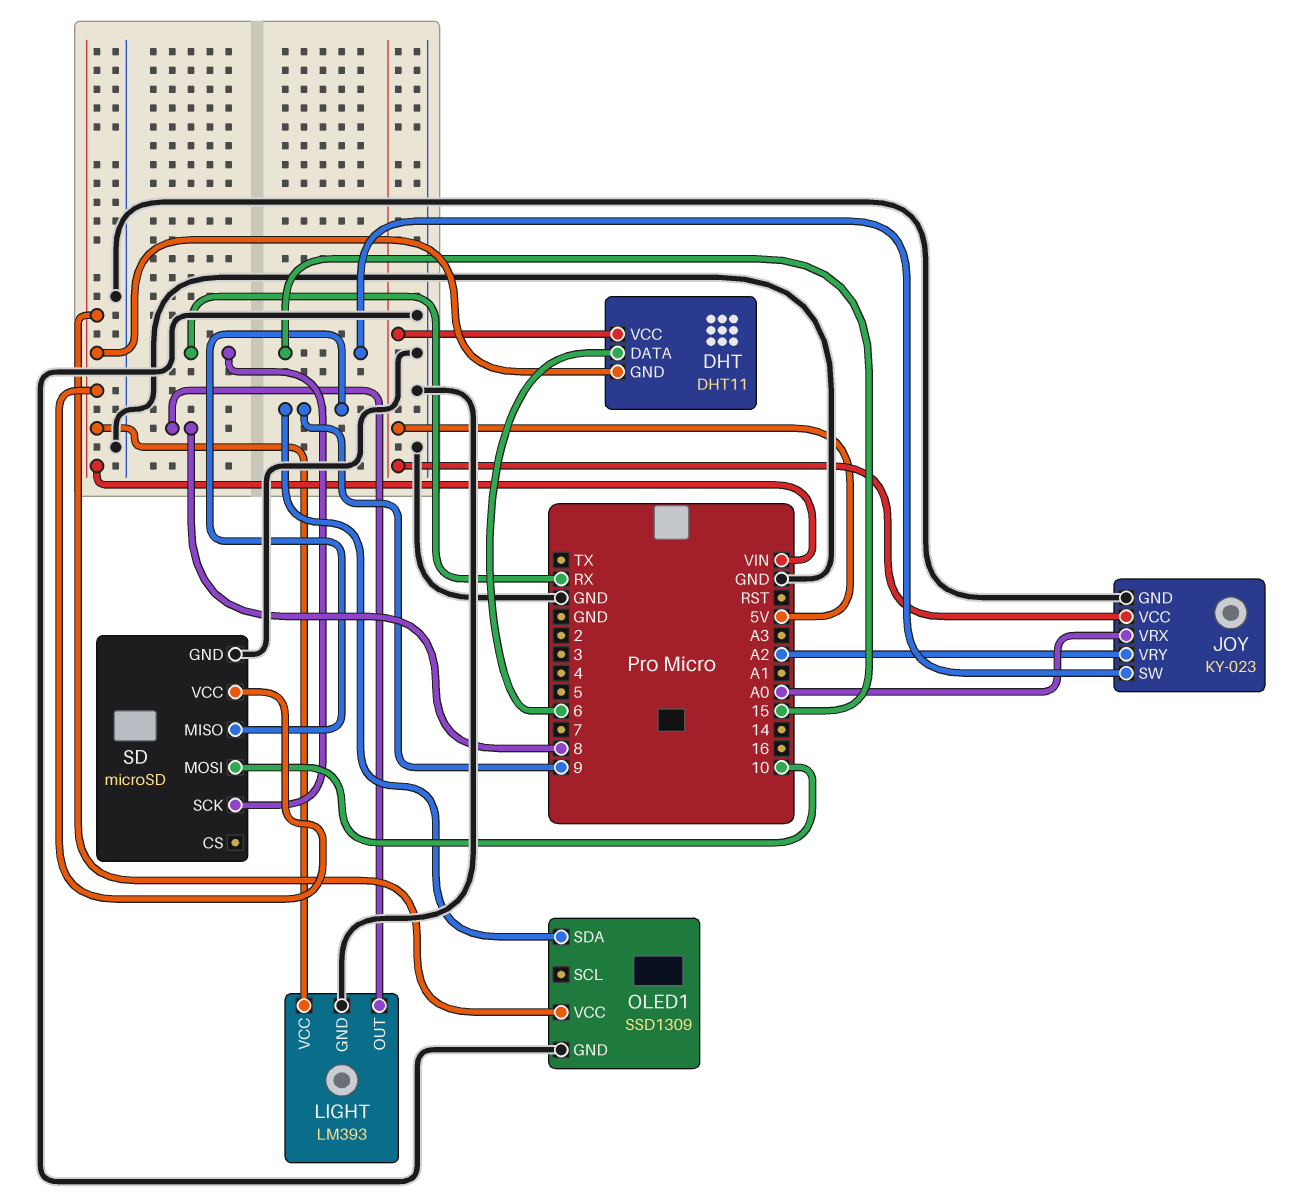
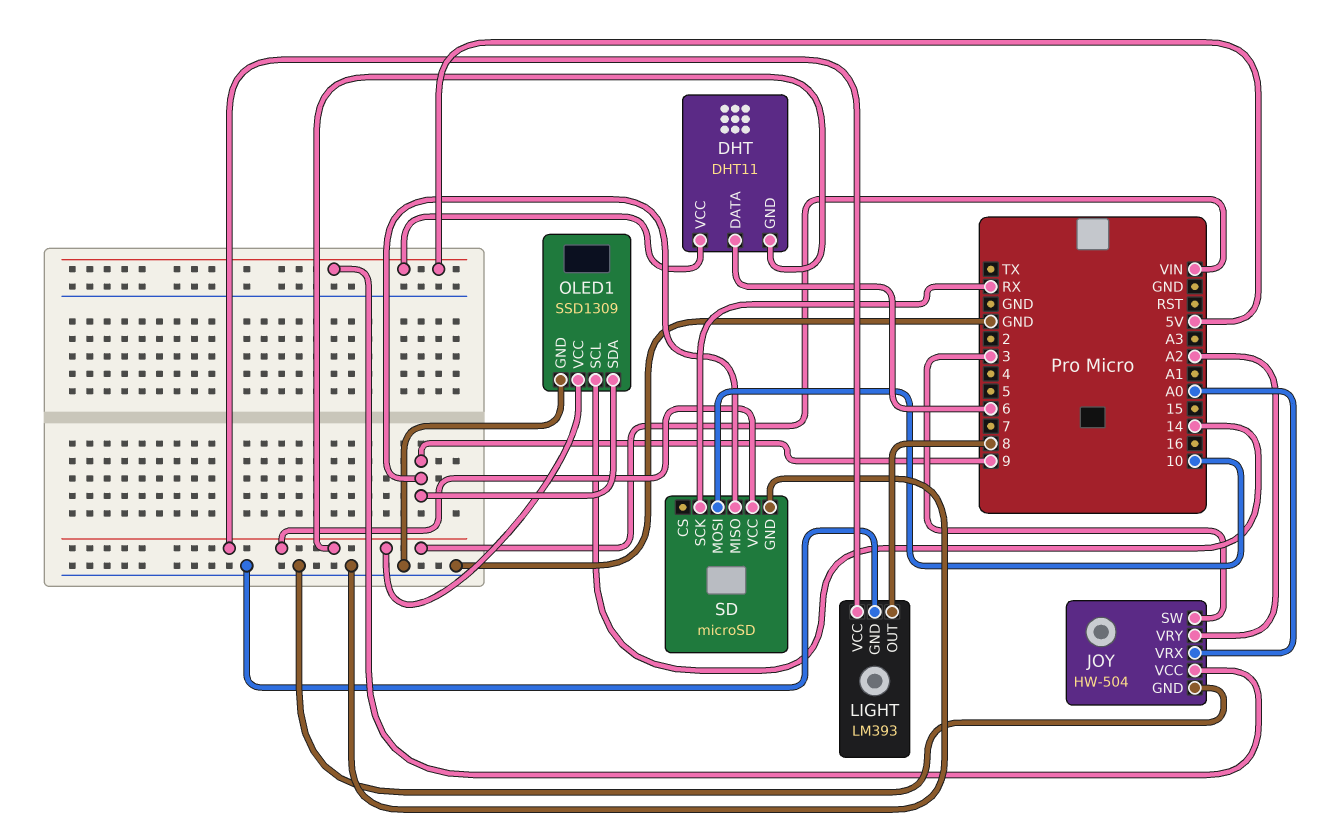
JOY: KY-023 -> HW-504
JOY pin SW: 15 -> 3
OLED1 pin SCL: none -> 14

